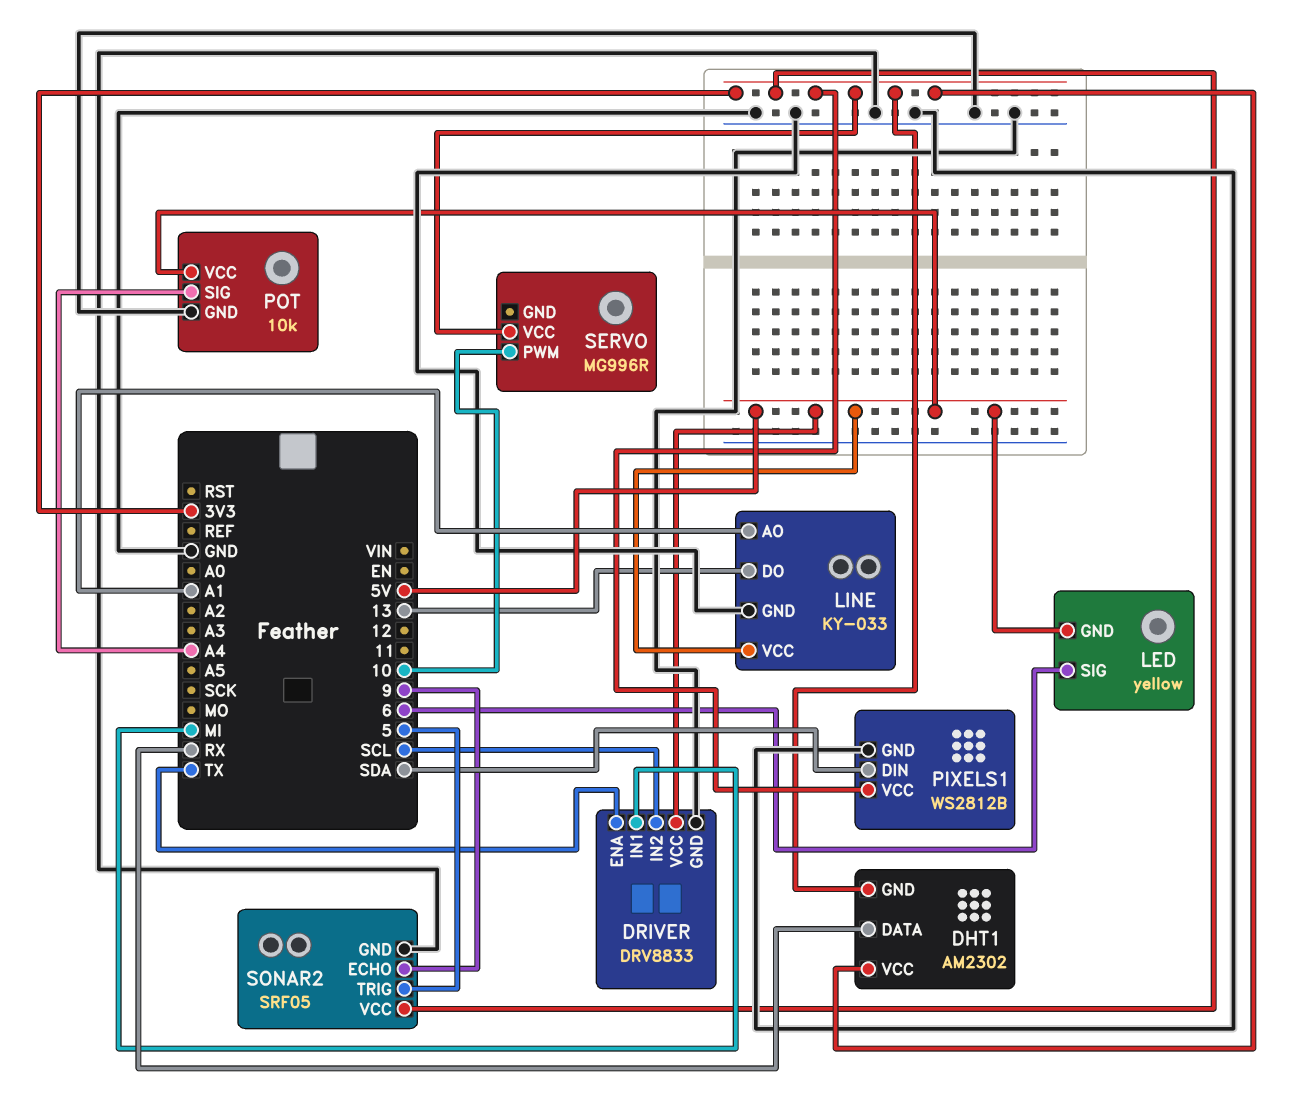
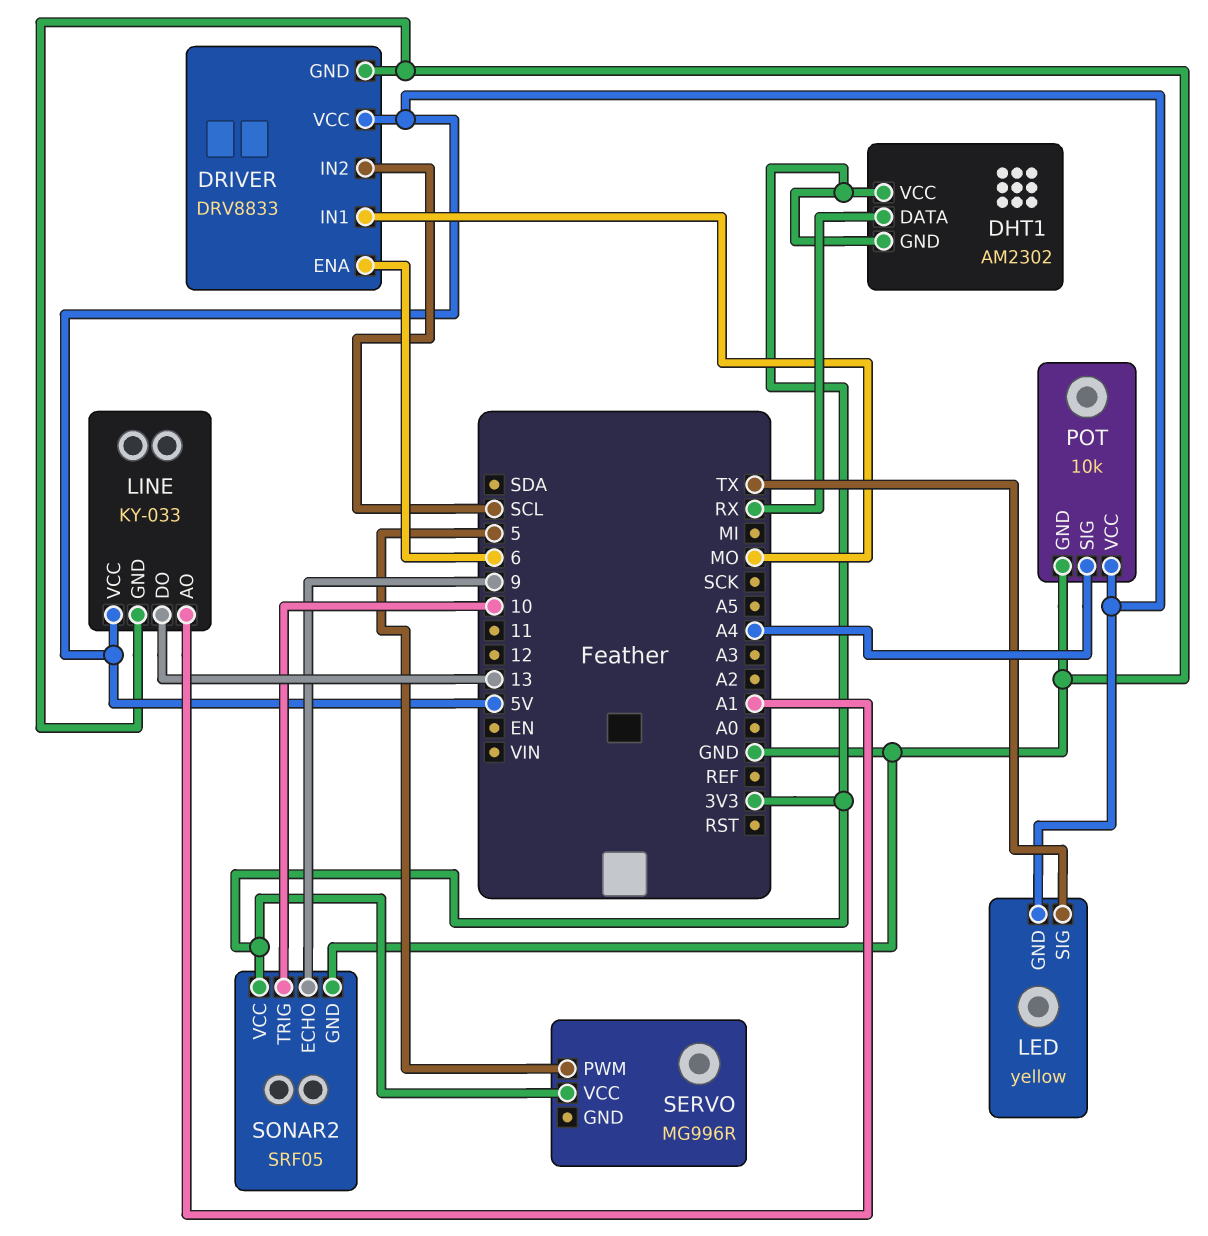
DRIVER pin ENA: TX -> 6
DRIVER pin IN1: MI -> MO
LED pin SIG: 6 -> TX
PIXELS1: WS2812B -> none
PIXELS1 pin DIN: SDA -> none
PIXELS1 pin GND: GND -> none
PIXELS1 pin VCC: 3V3 -> none
SERVO pin PWM: 10 -> 5
SONAR2 pin TRIG: 5 -> 10

